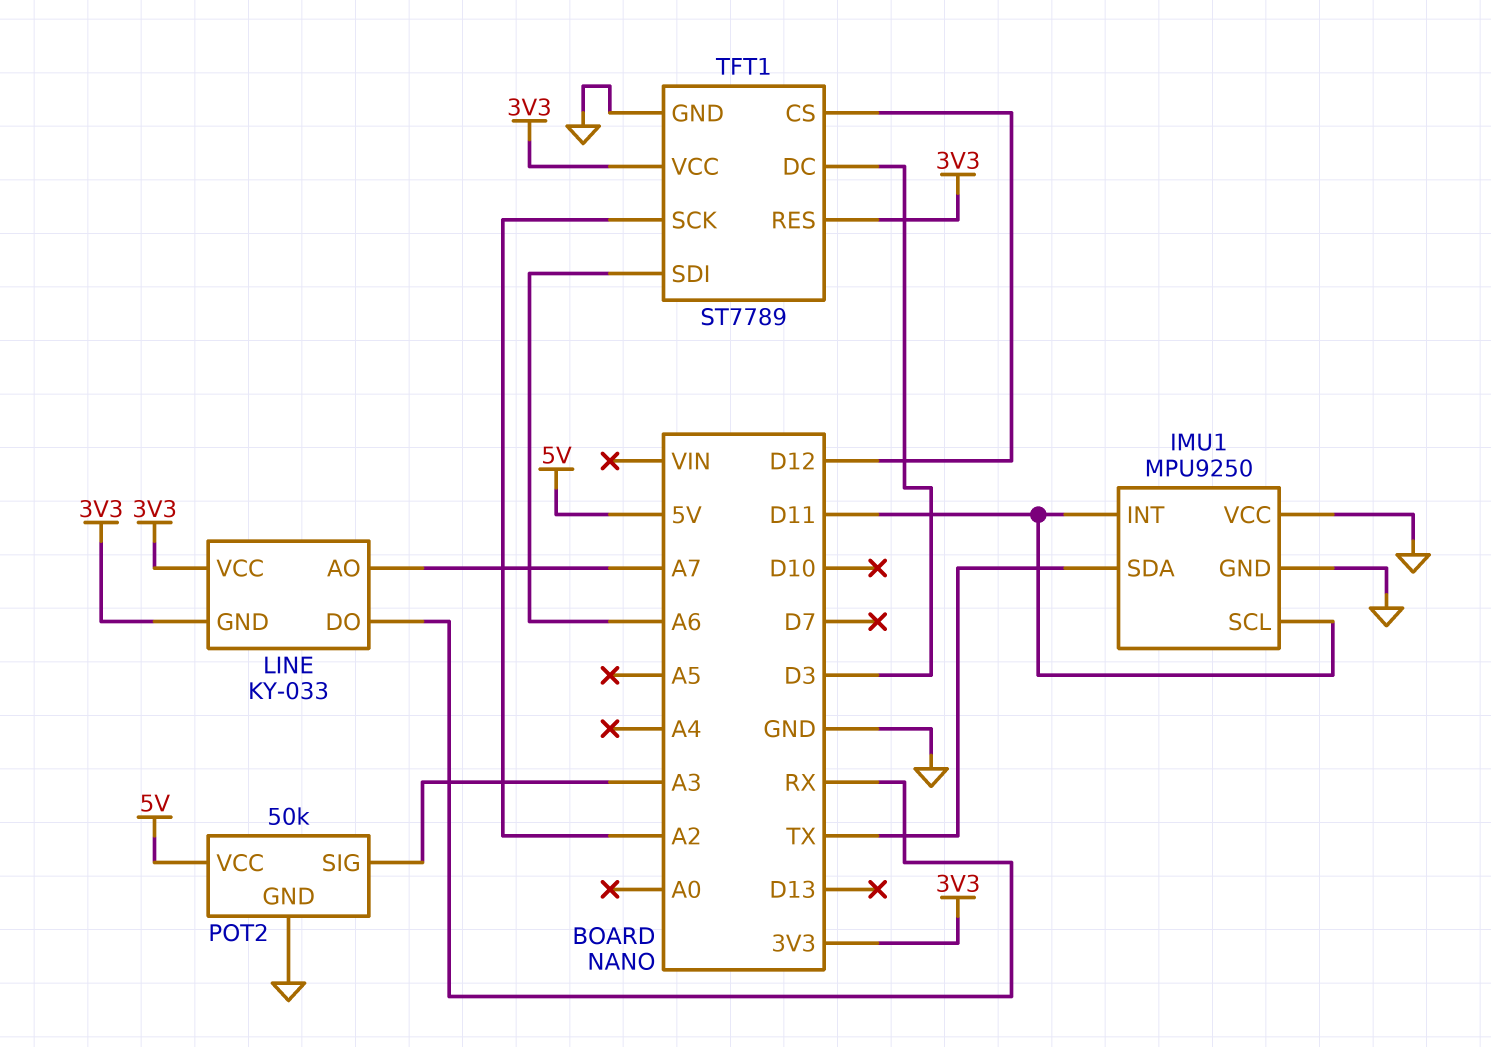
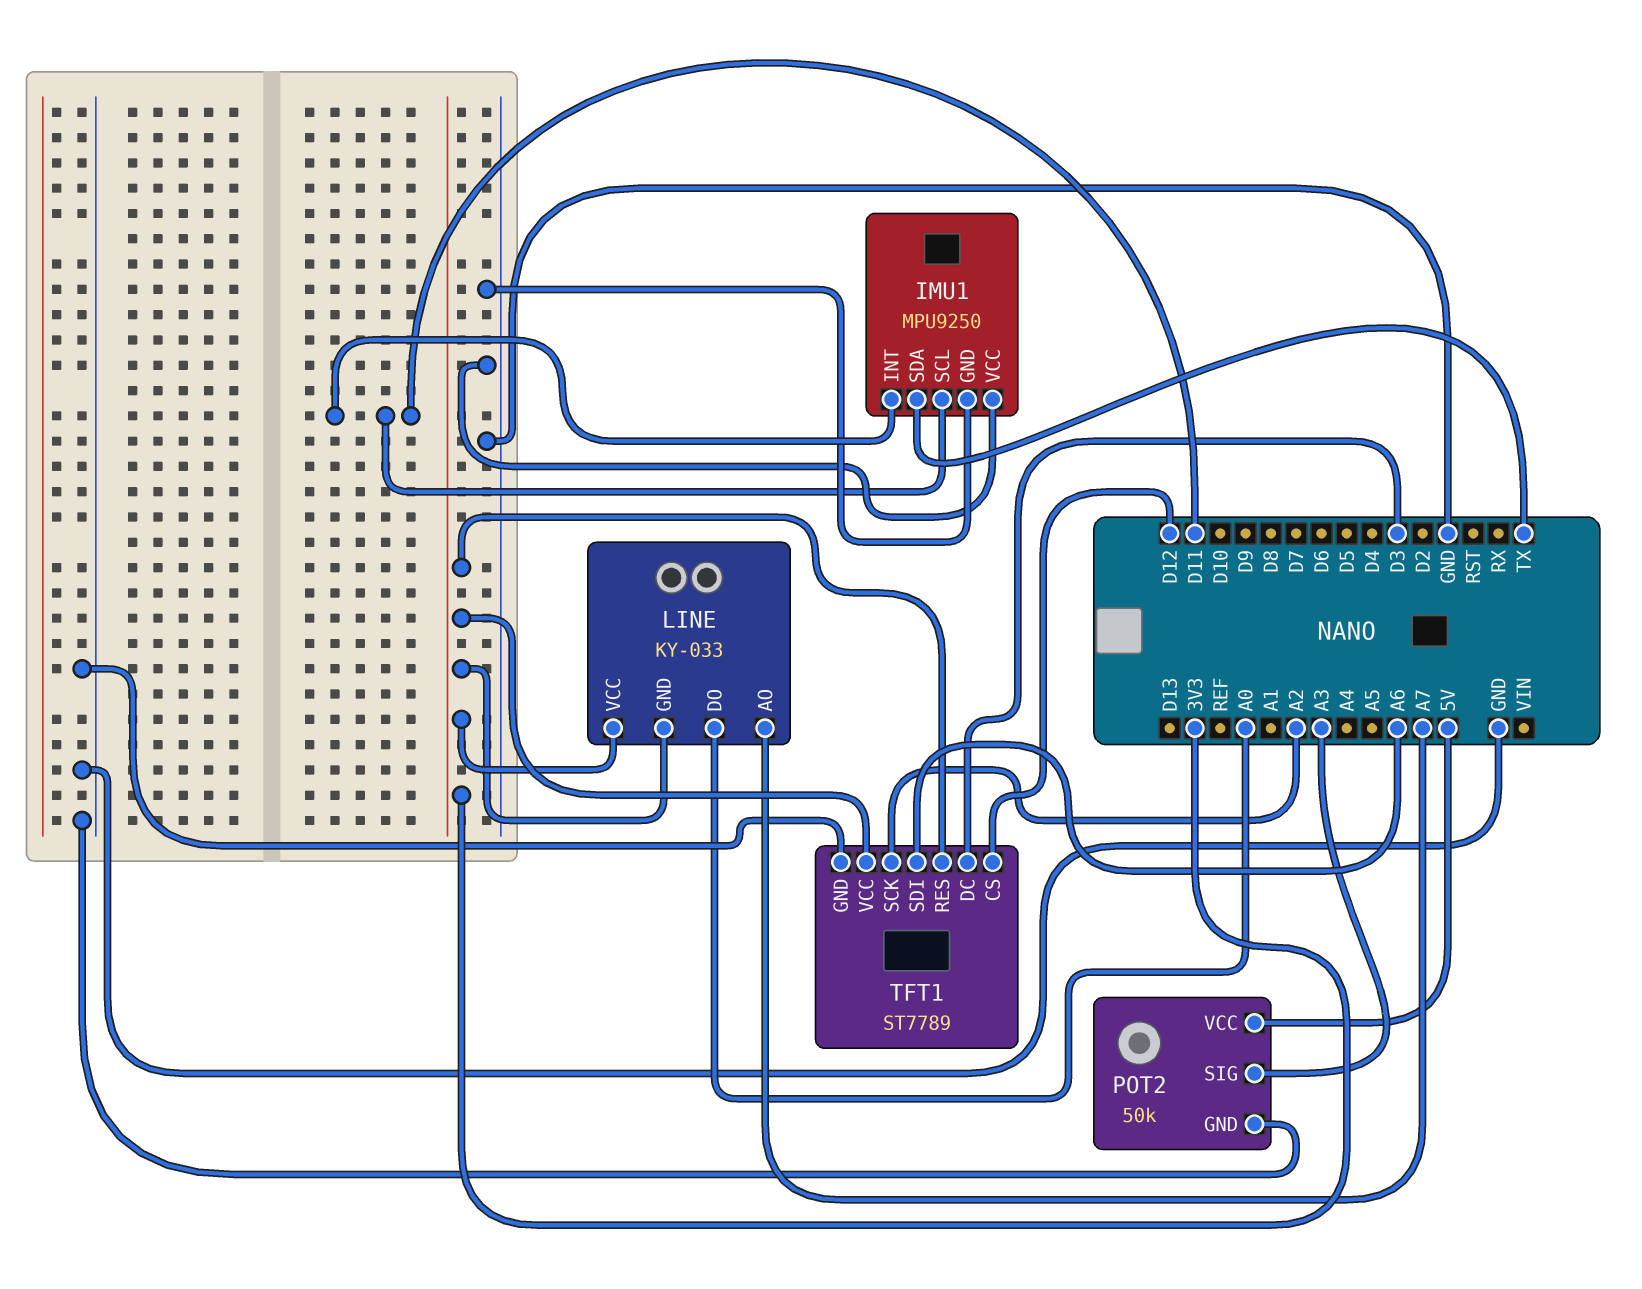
LINE pin DO: RX -> A0

